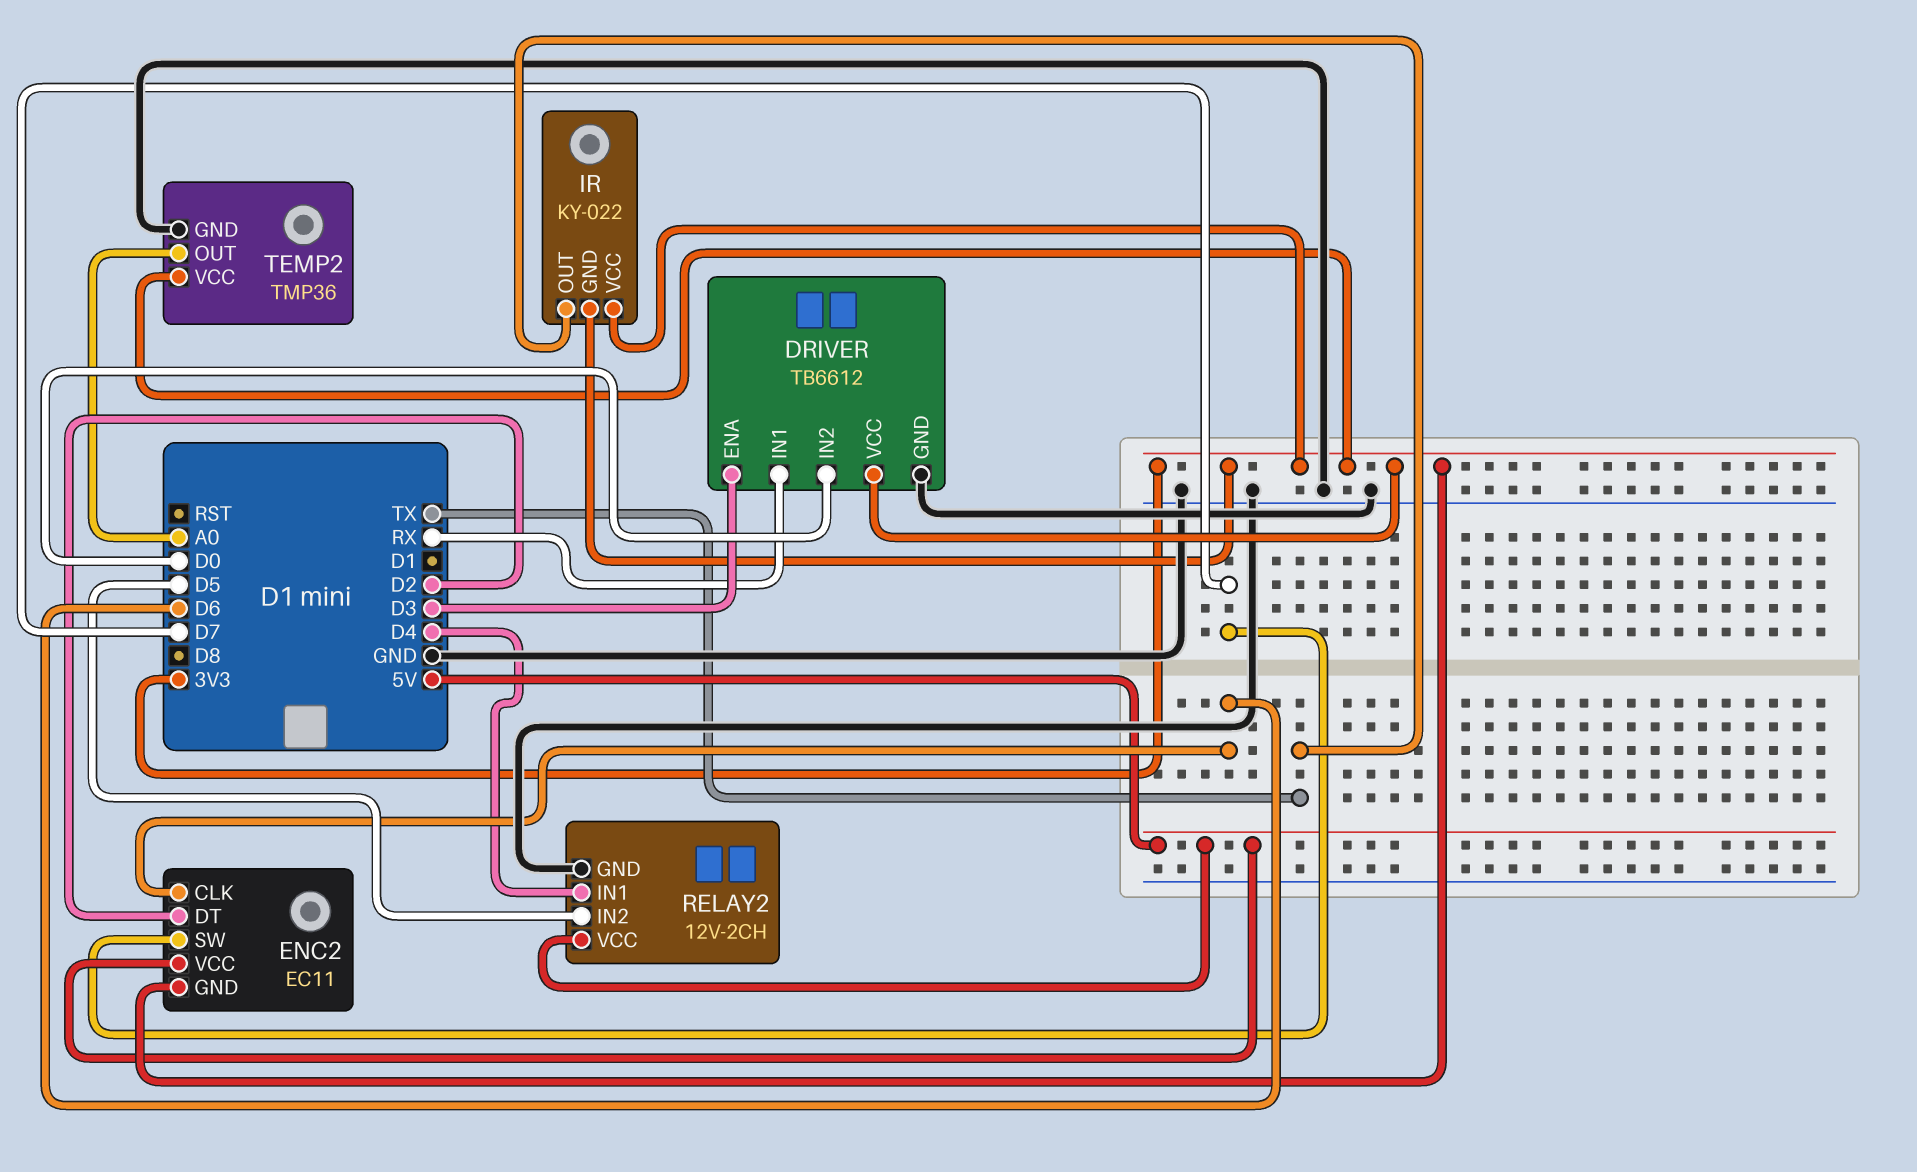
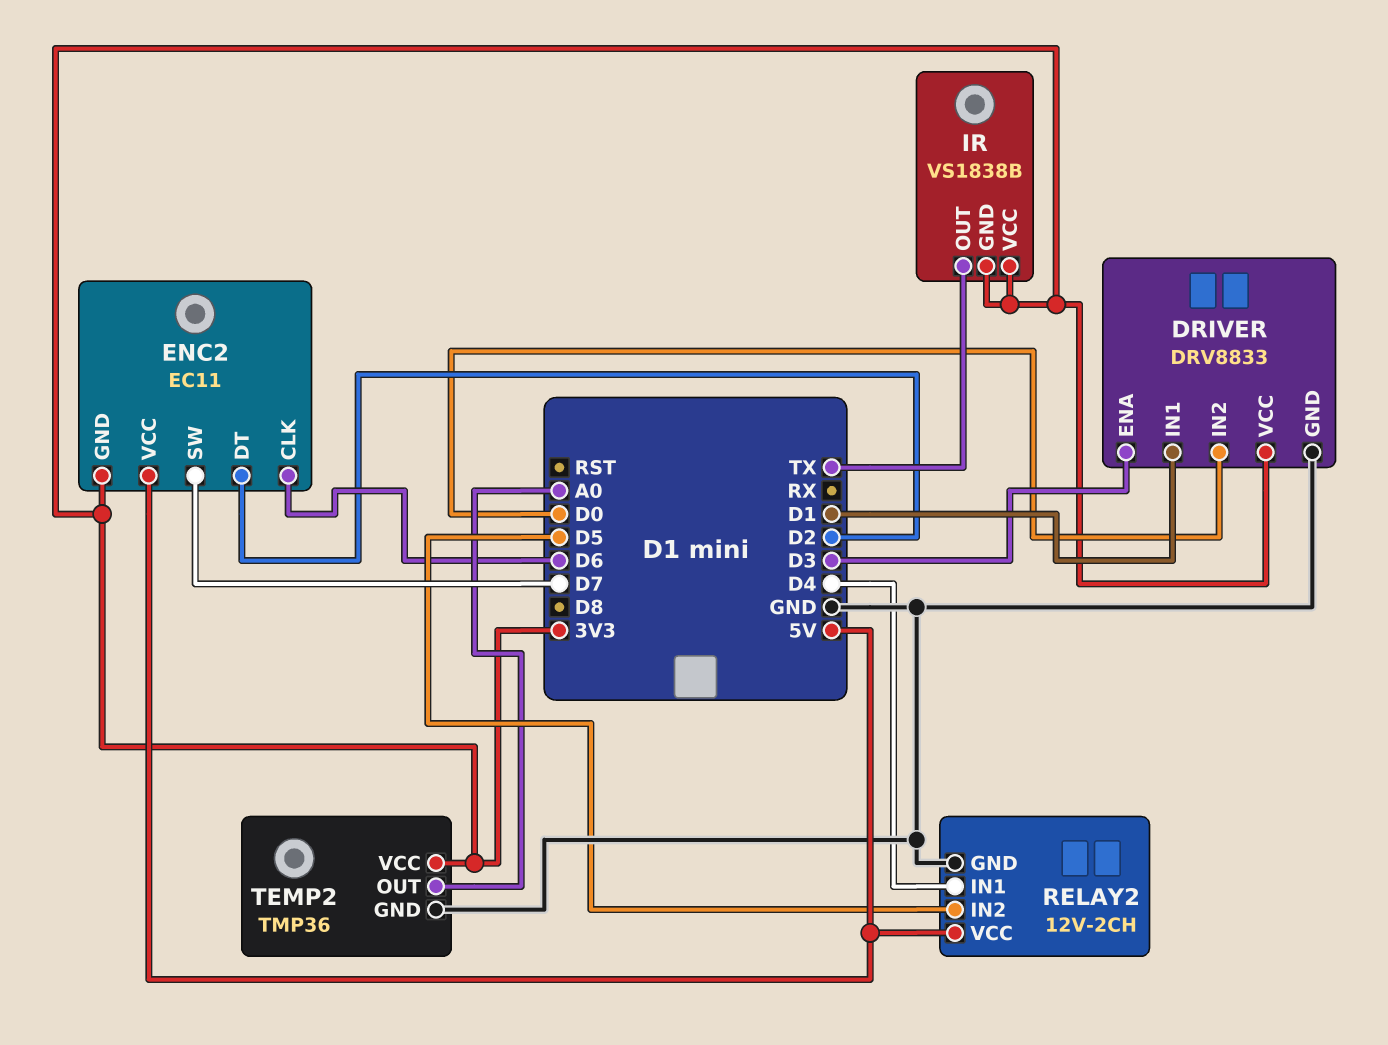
DRIVER: TB6612 -> DRV8833
DRIVER pin IN1: RX -> D1
IR: KY-022 -> VS1838B

